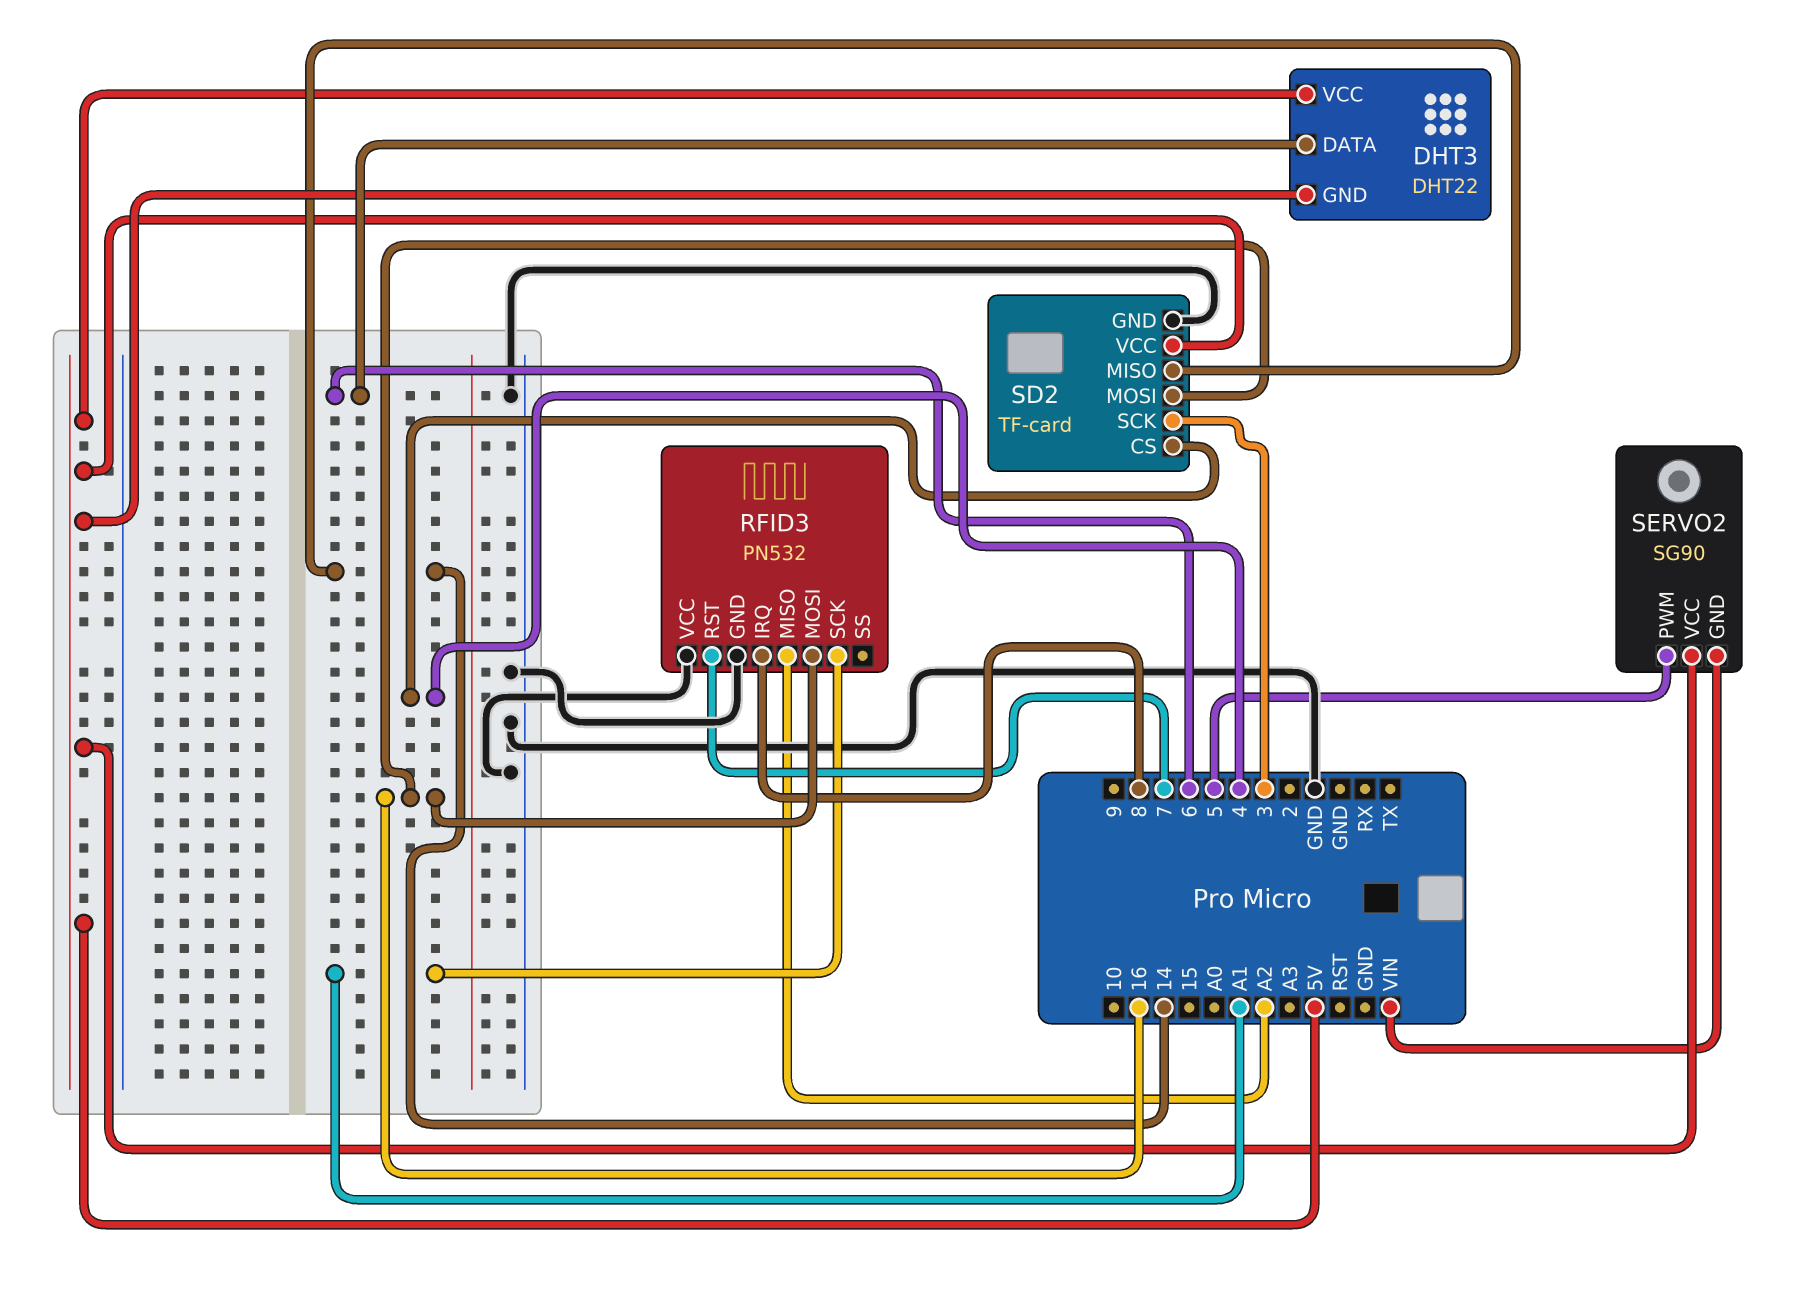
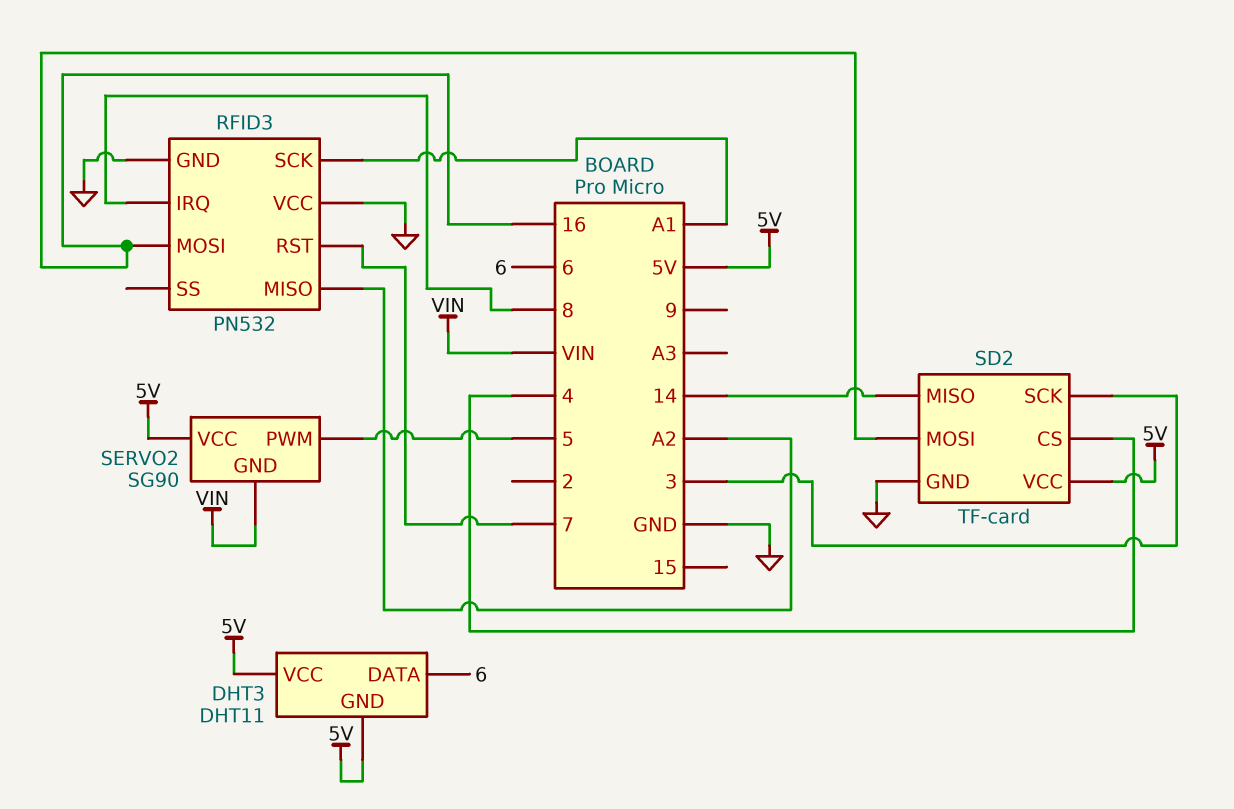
DHT3: DHT22 -> DHT11

